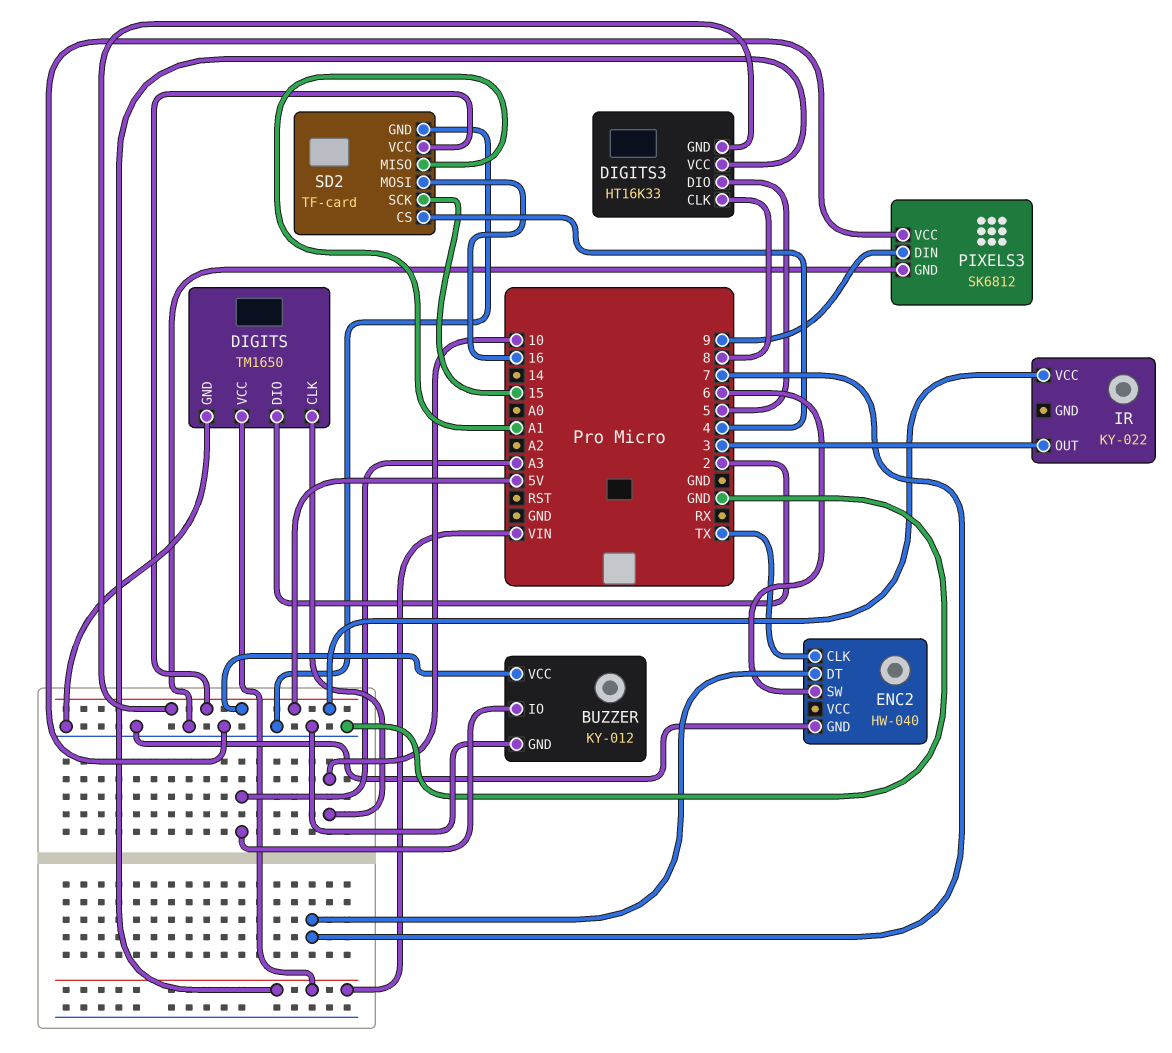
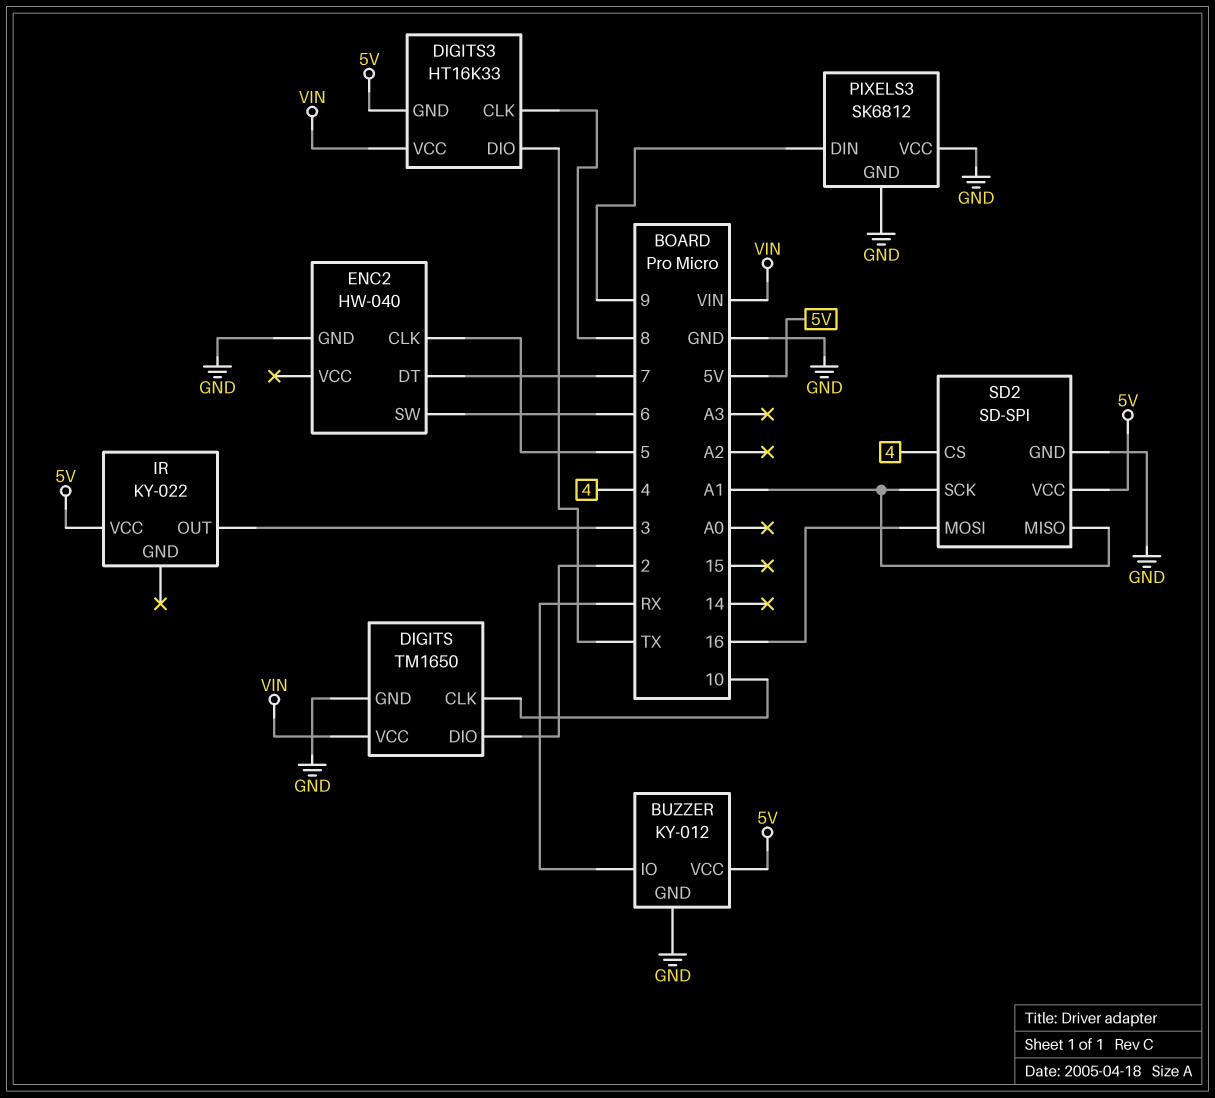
BUZZER pin IO: A3 -> RX
DIGITS3 pin DIO: 5 -> TX
ENC2 pin CLK: TX -> 5
SD2: TF-card -> SD-SPI
SD2 pin SCK: 15 -> A1

